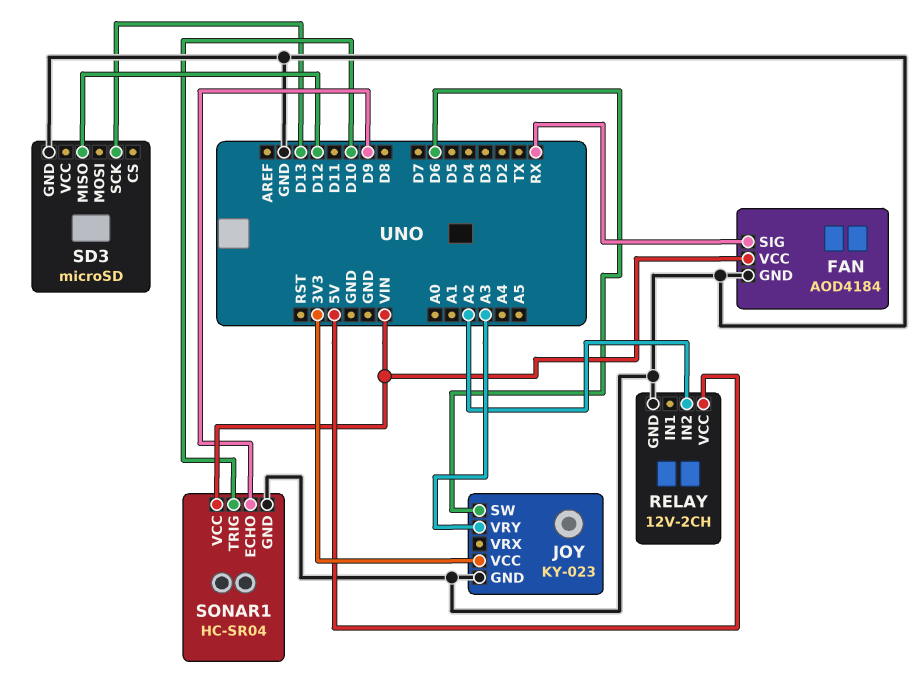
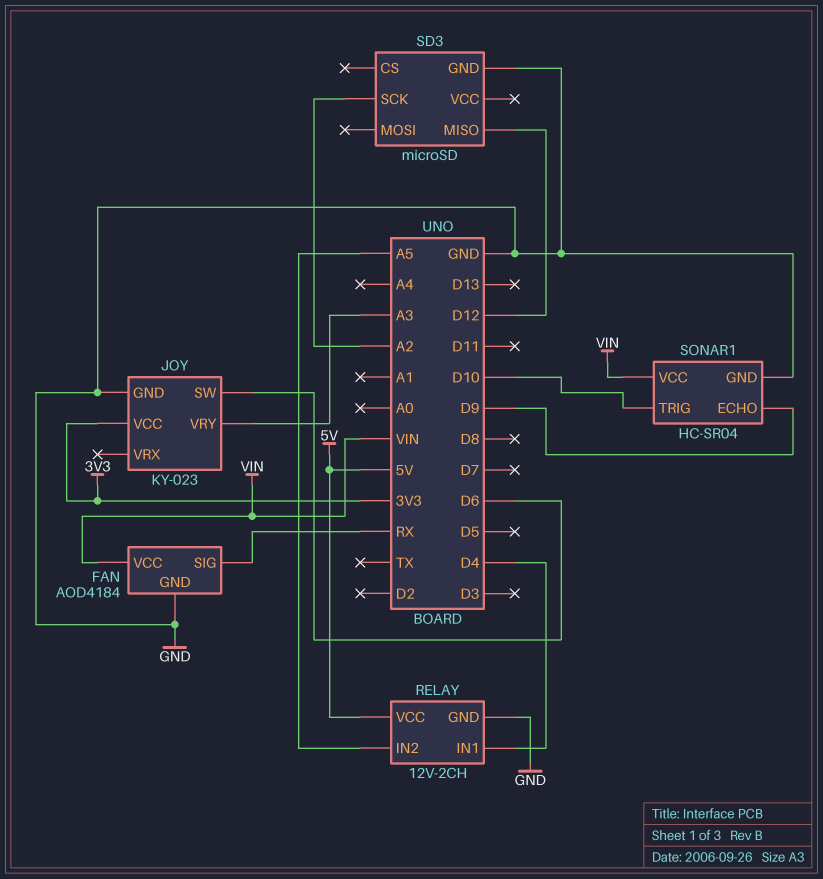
RELAY pin IN1: none -> D4
RELAY pin IN2: A2 -> A5
SD3 pin SCK: D13 -> A2

